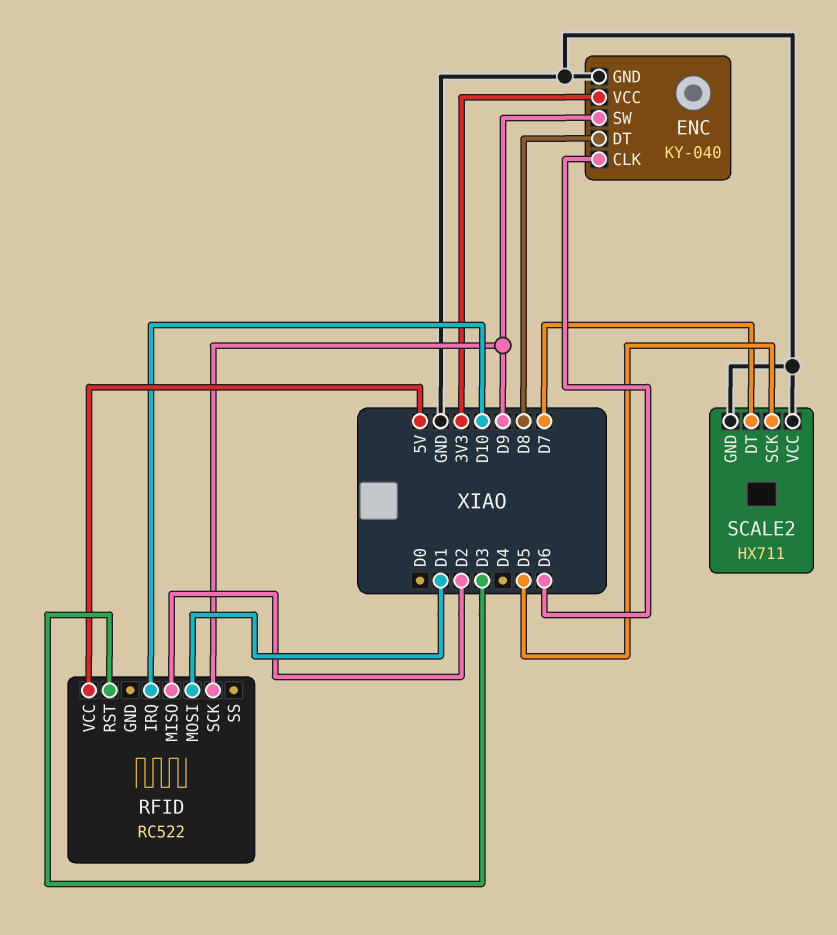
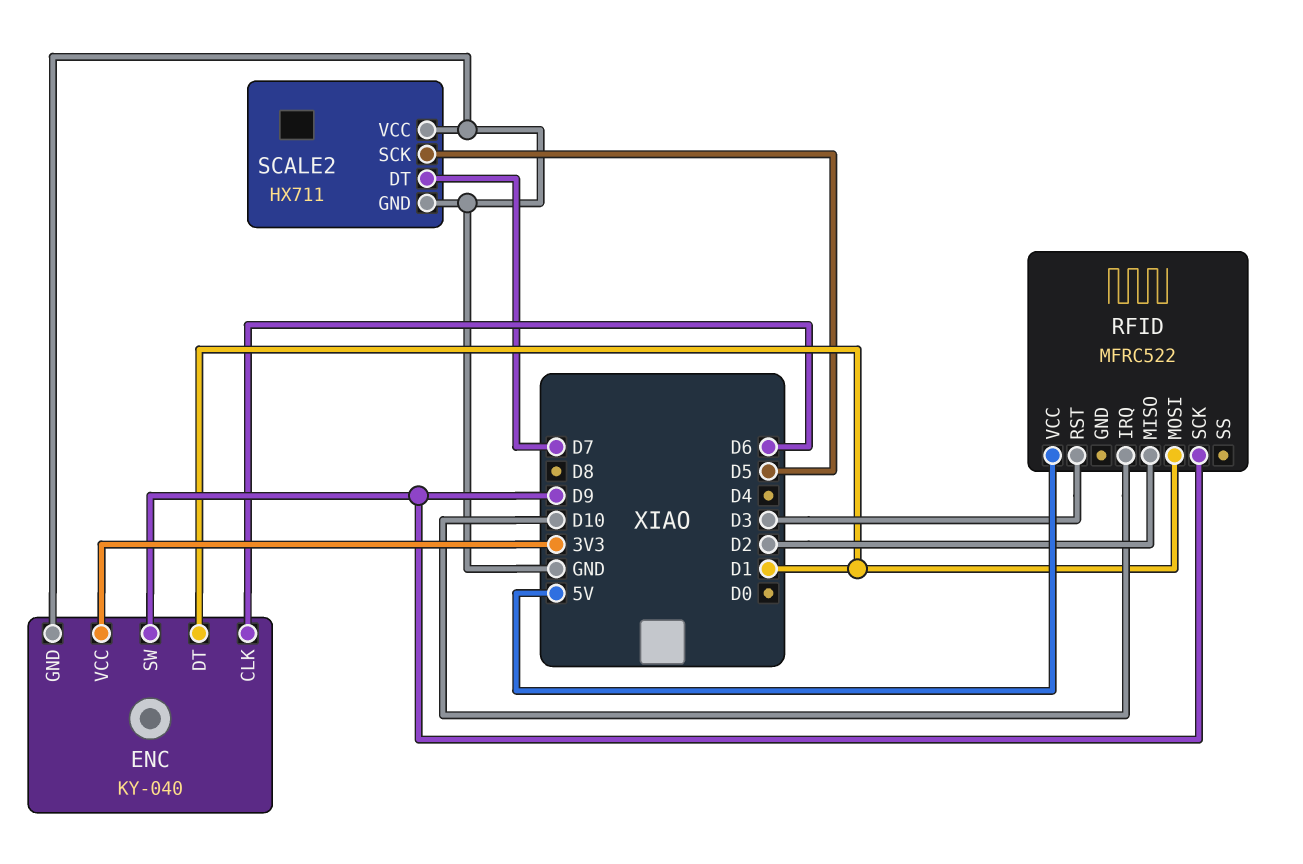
ENC pin DT: D8 -> D1
RFID: RC522 -> MFRC522

